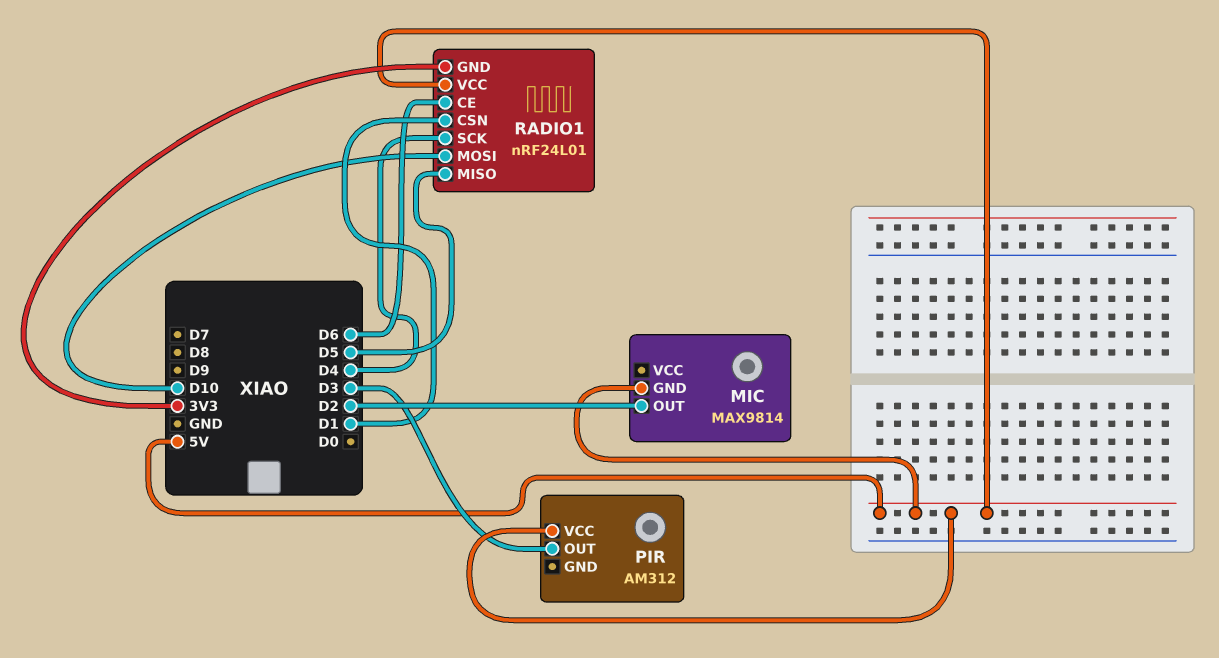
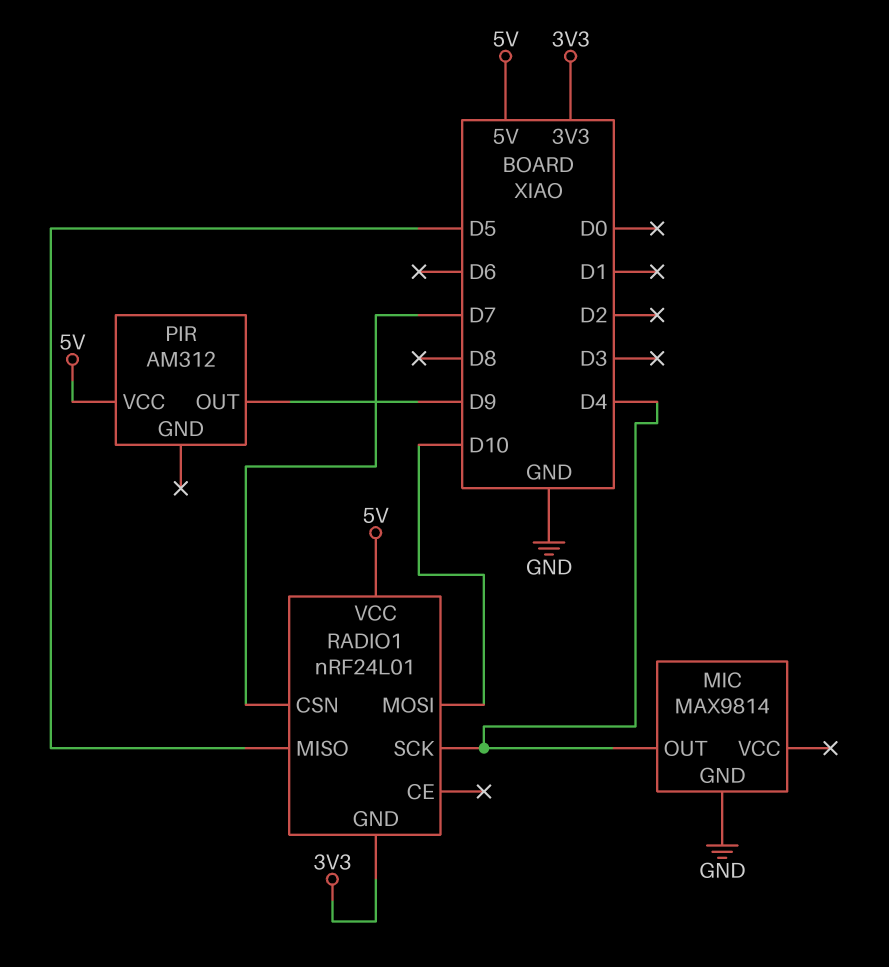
MIC pin GND: 5V -> GND
MIC pin OUT: D2 -> D4
PIR pin OUT: D3 -> D9
RADIO1 pin CE: D6 -> none
RADIO1 pin CSN: D1 -> D7

